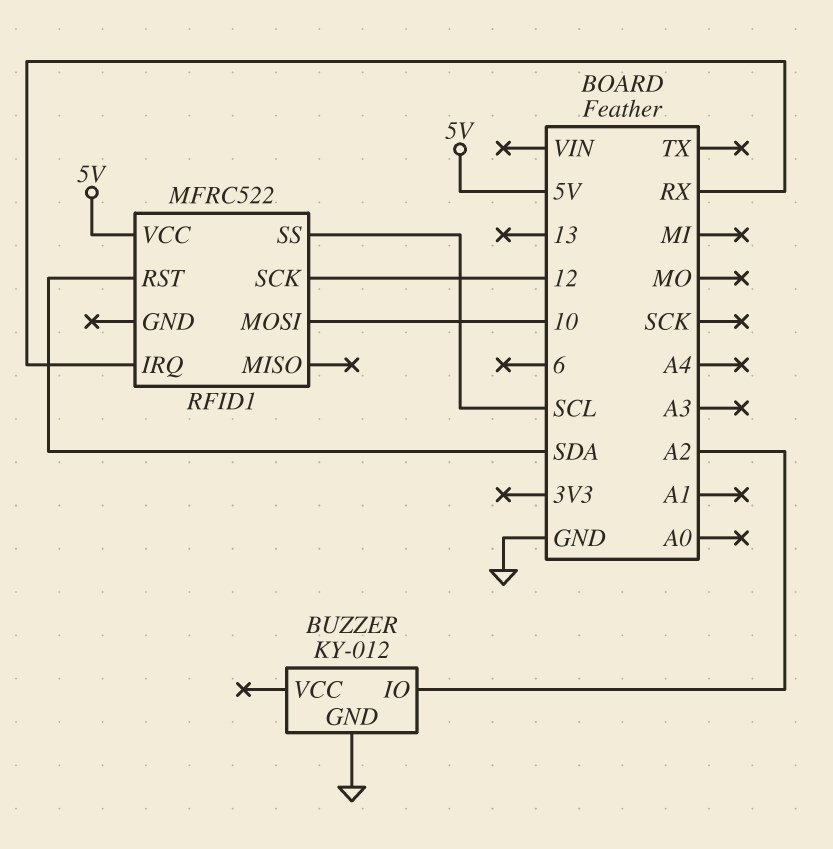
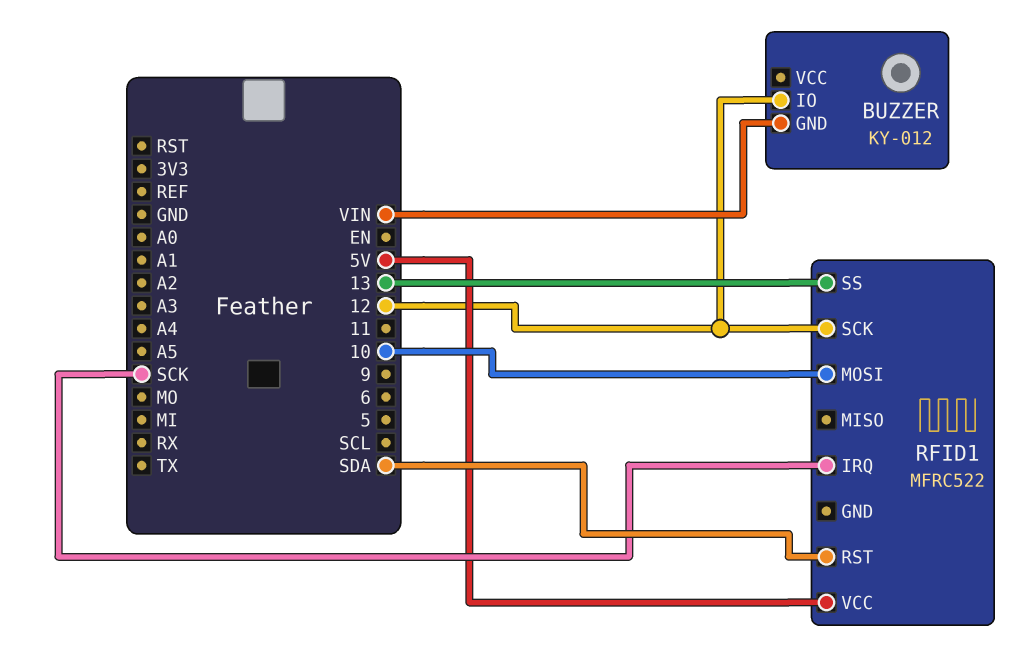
BUZZER pin GND: GND -> VIN
BUZZER pin IO: A2 -> 12
RFID1 pin IRQ: RX -> SCK
RFID1 pin SS: SCL -> 13

